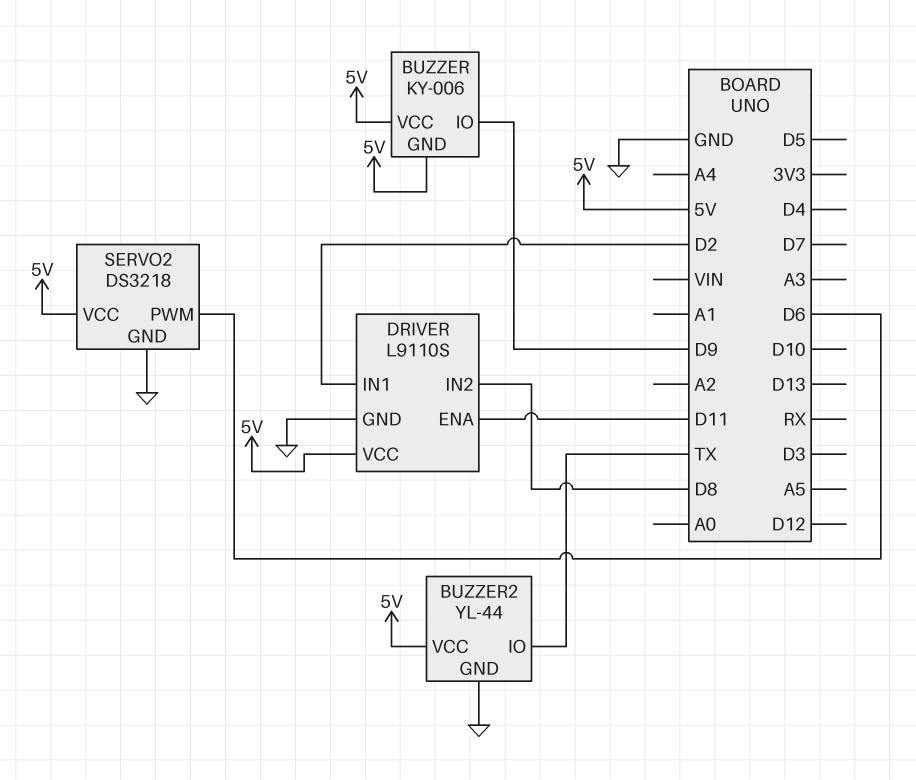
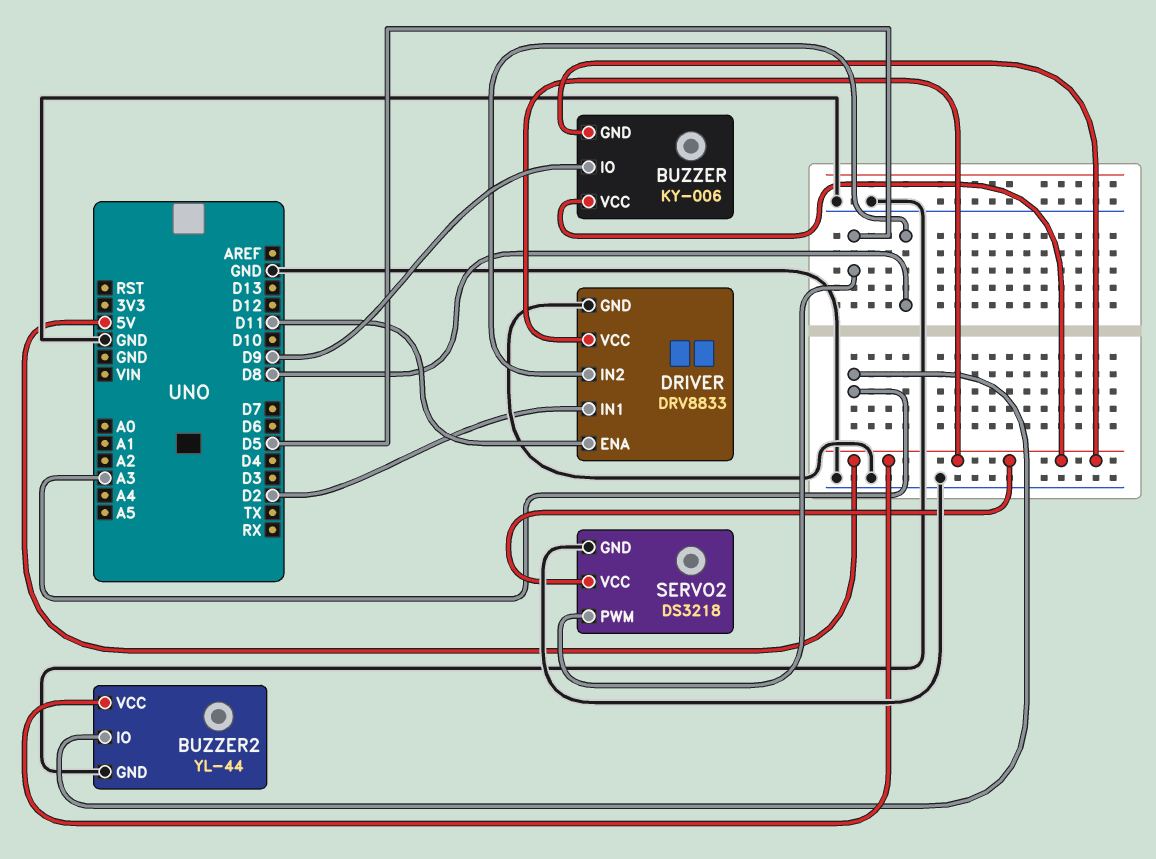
BUZZER2 pin IO: TX -> A3
DRIVER: L9110S -> DRV8833
SERVO2 pin PWM: D6 -> D5

